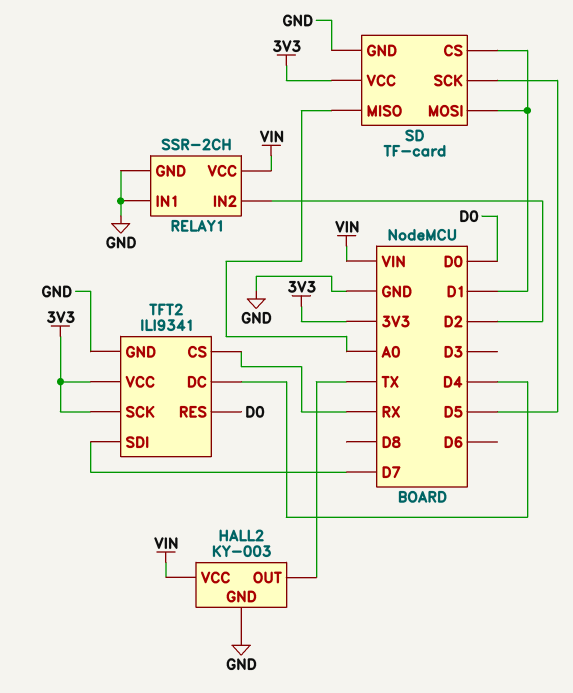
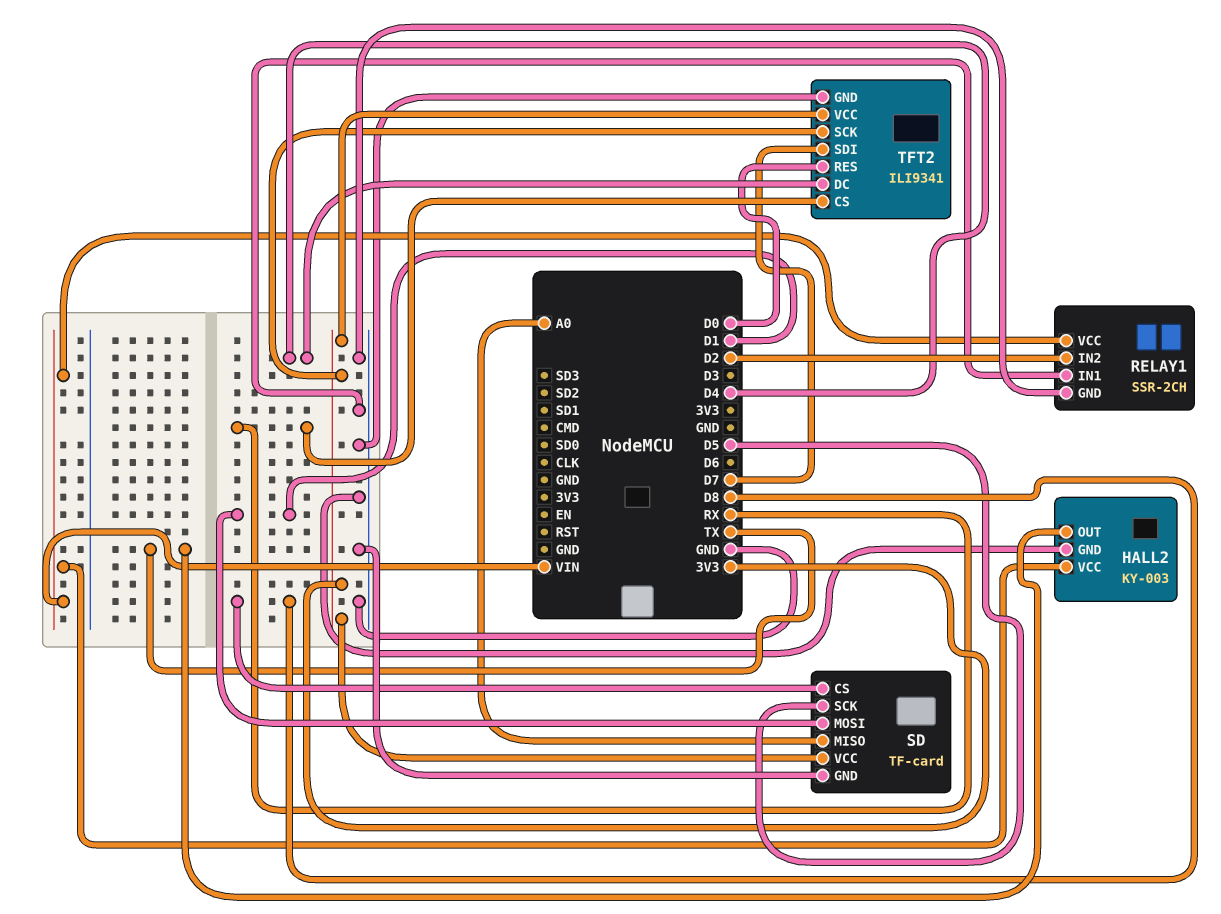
SD pin CS: D1 -> D8

